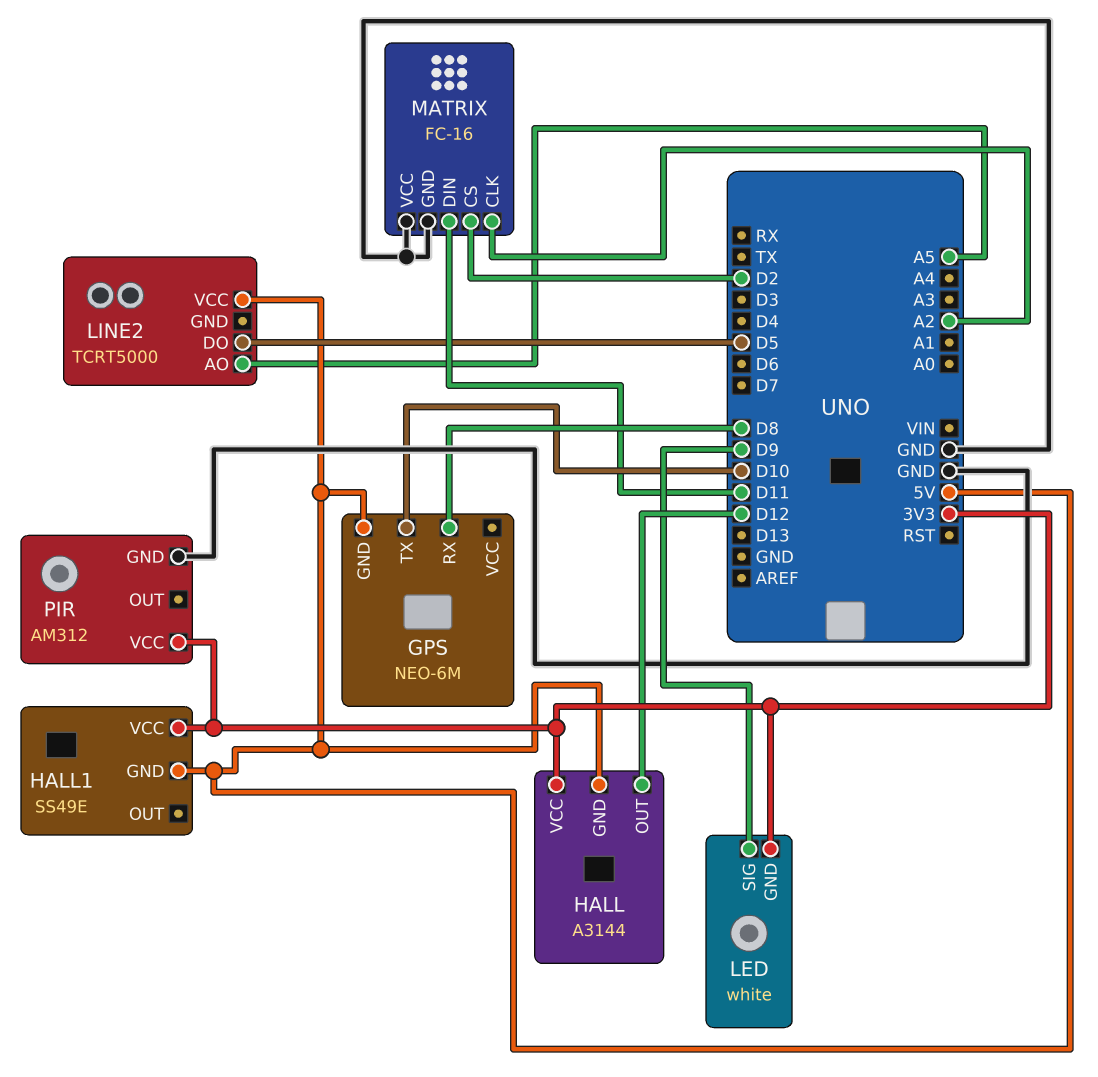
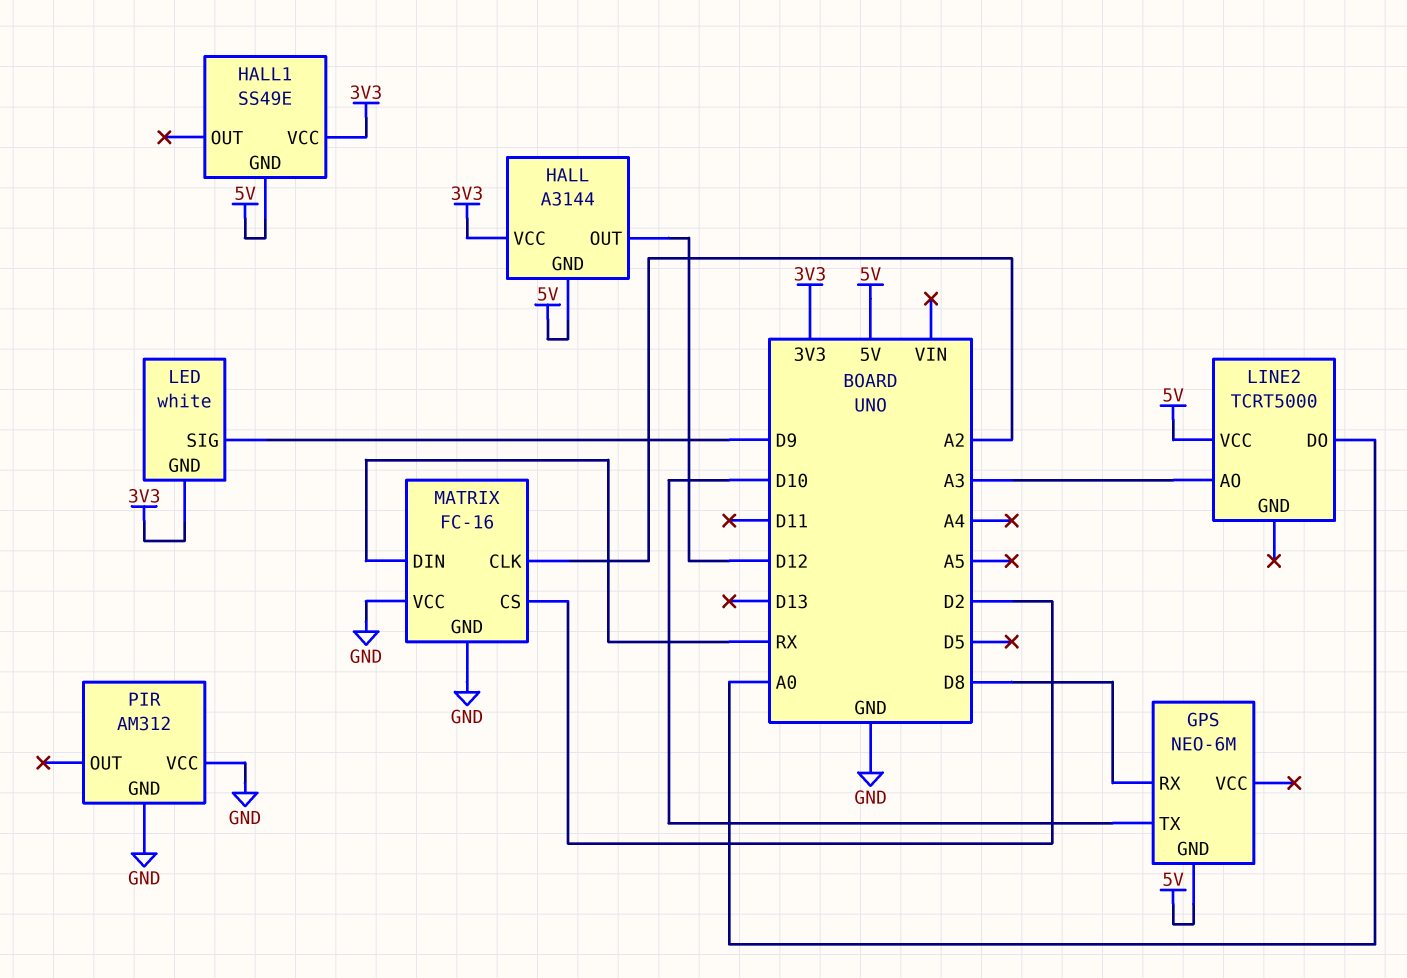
LINE2 pin AO: A5 -> A3
LINE2 pin DO: D5 -> A0
MATRIX pin DIN: D11 -> RX
PIR pin VCC: 3V3 -> GND

